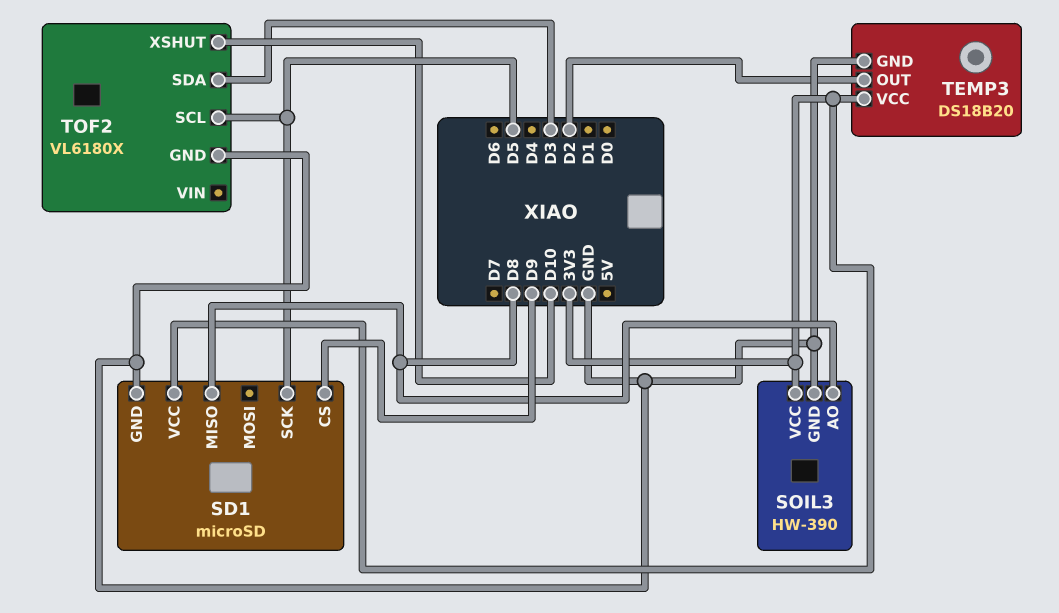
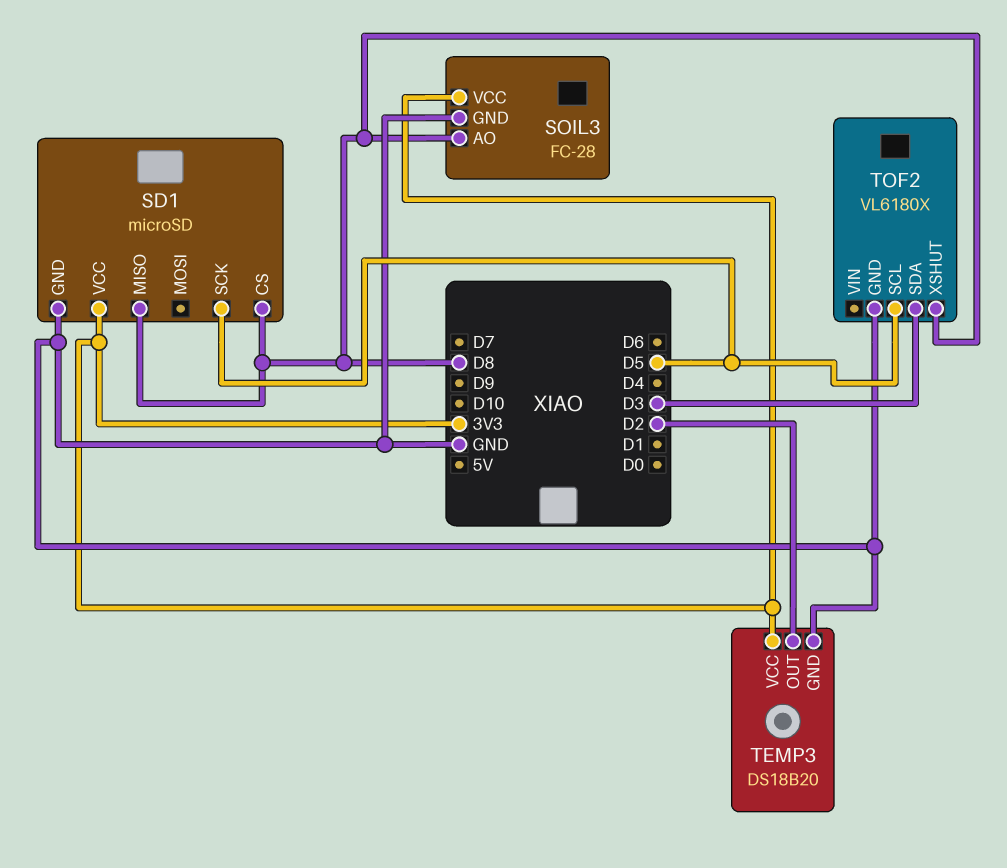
SD1 pin CS: D9 -> D8
SOIL3: HW-390 -> FC-28
TOF2 pin XSHUT: D10 -> D8

